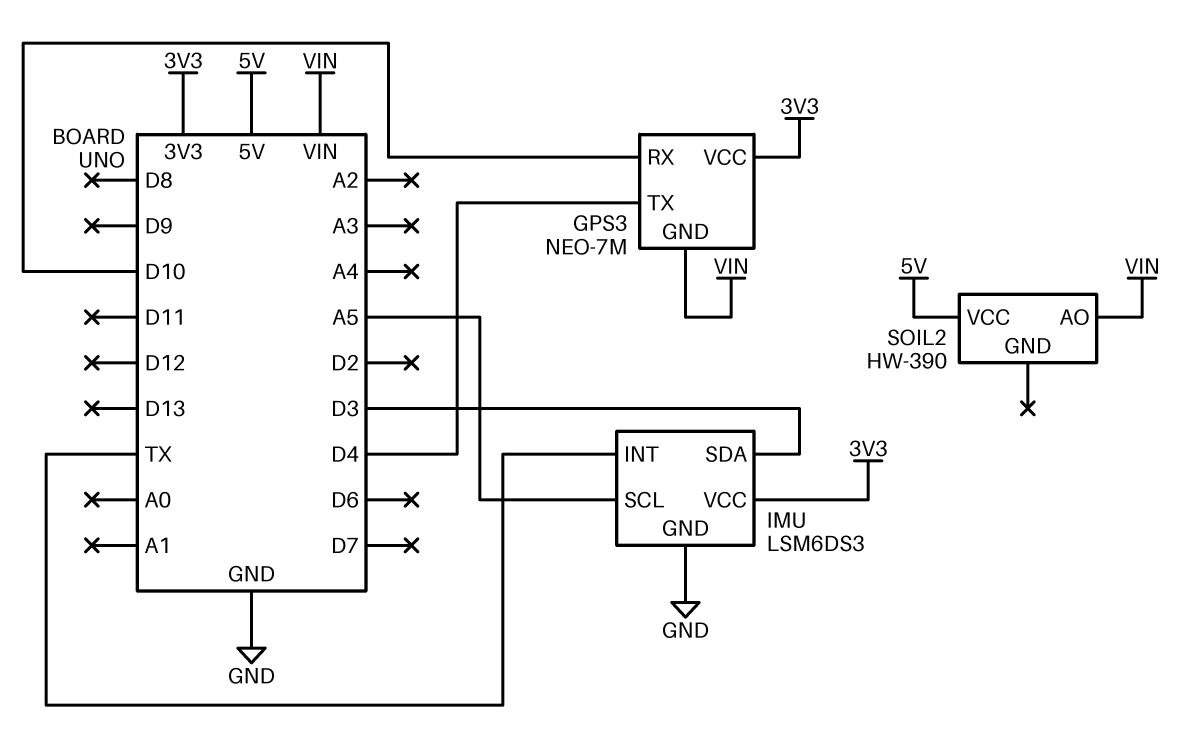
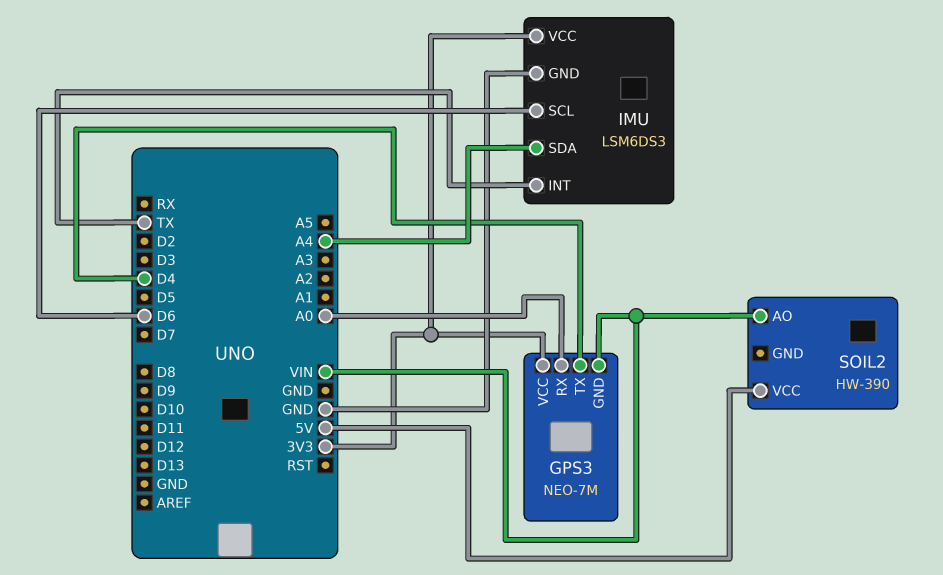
GPS3 pin RX: D10 -> A0
IMU pin SCL: A5 -> D6
IMU pin SDA: D3 -> A4

